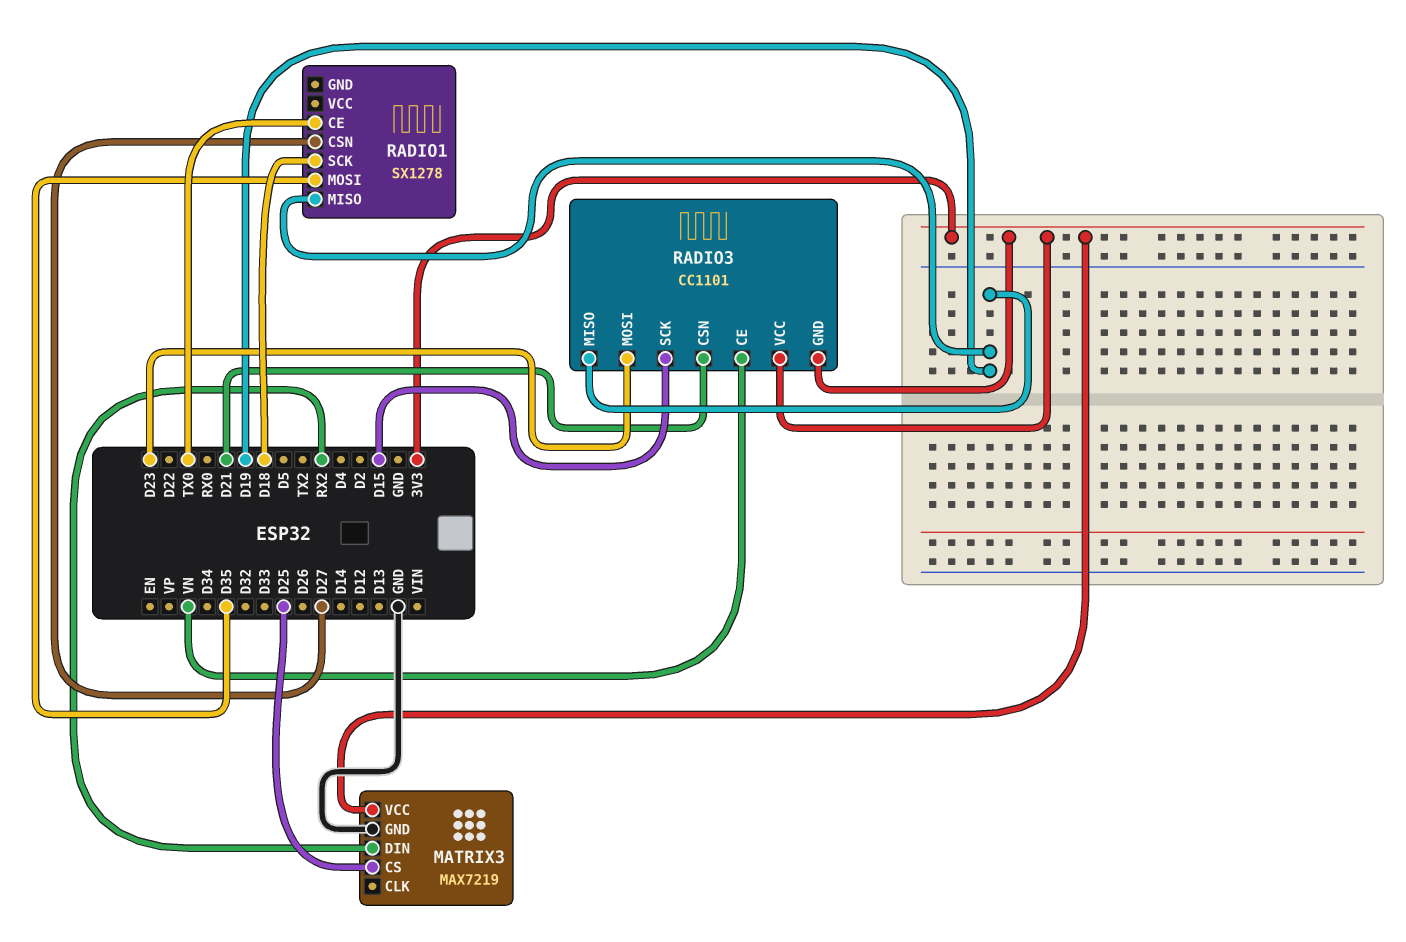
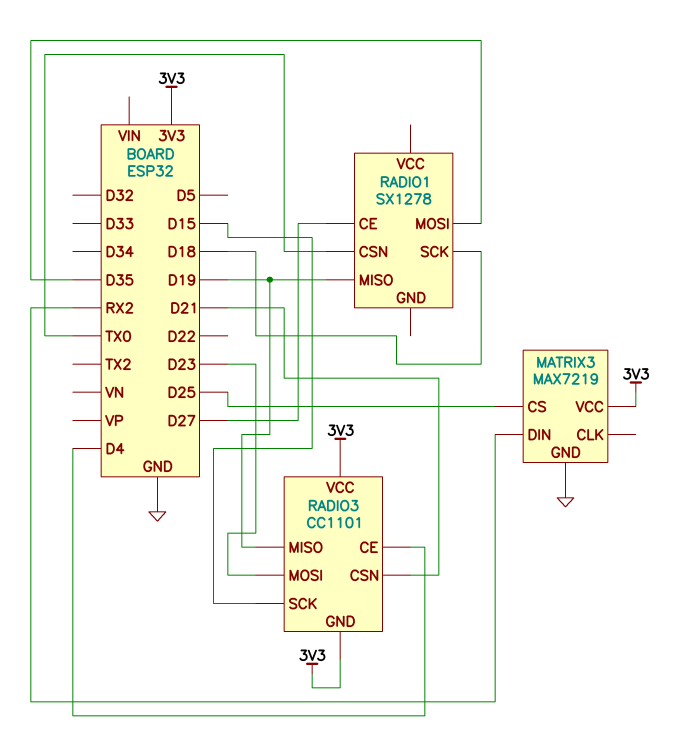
RADIO1 pin CE: TX0 -> D27
RADIO1 pin CSN: D27 -> TX0
RADIO3 pin CE: VN -> D4

